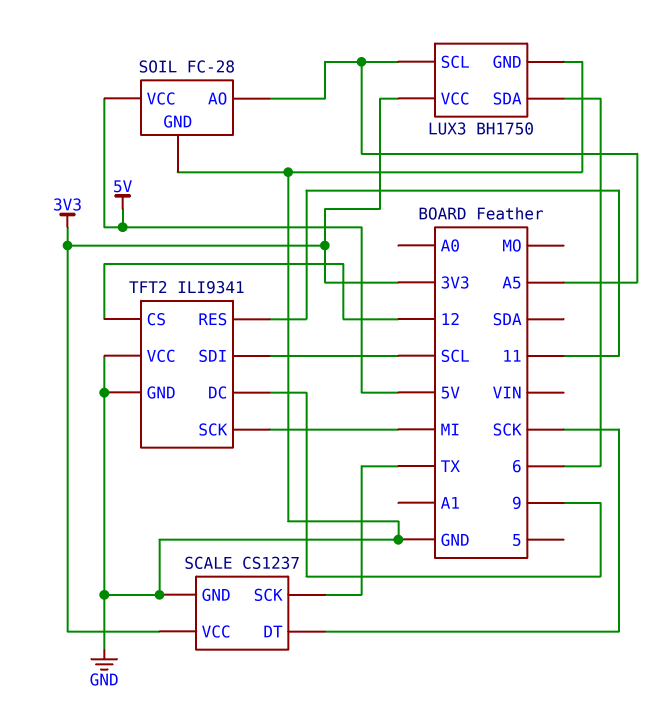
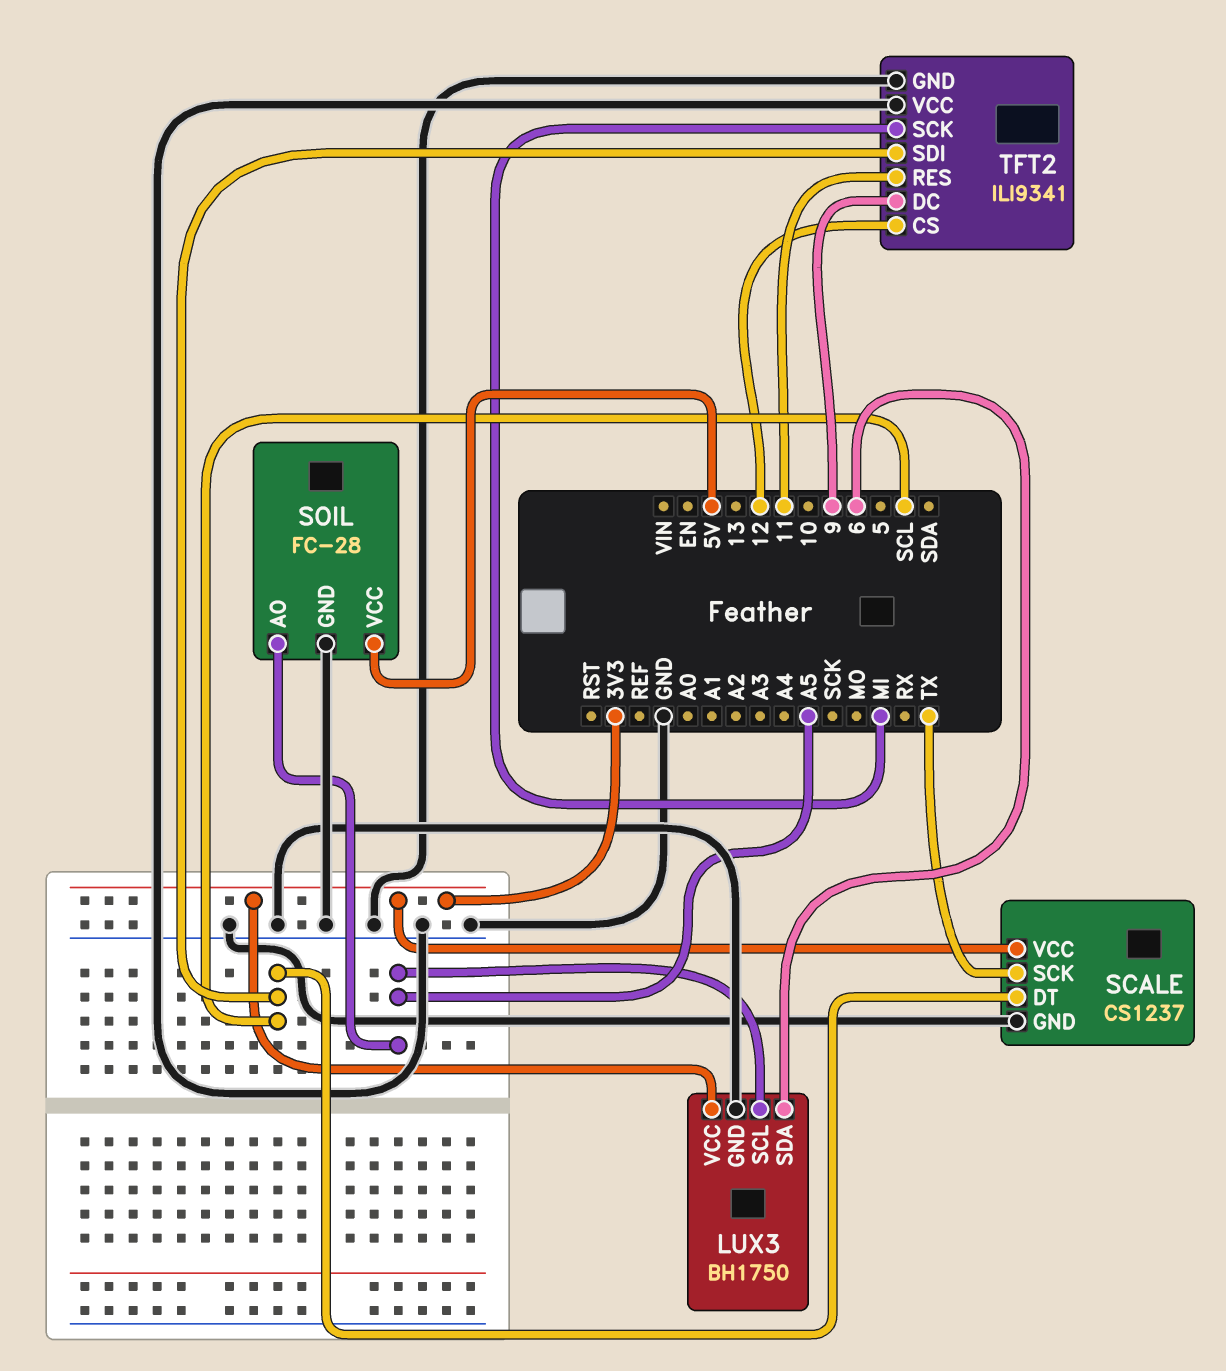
SCALE pin DT: SCK -> SCL

